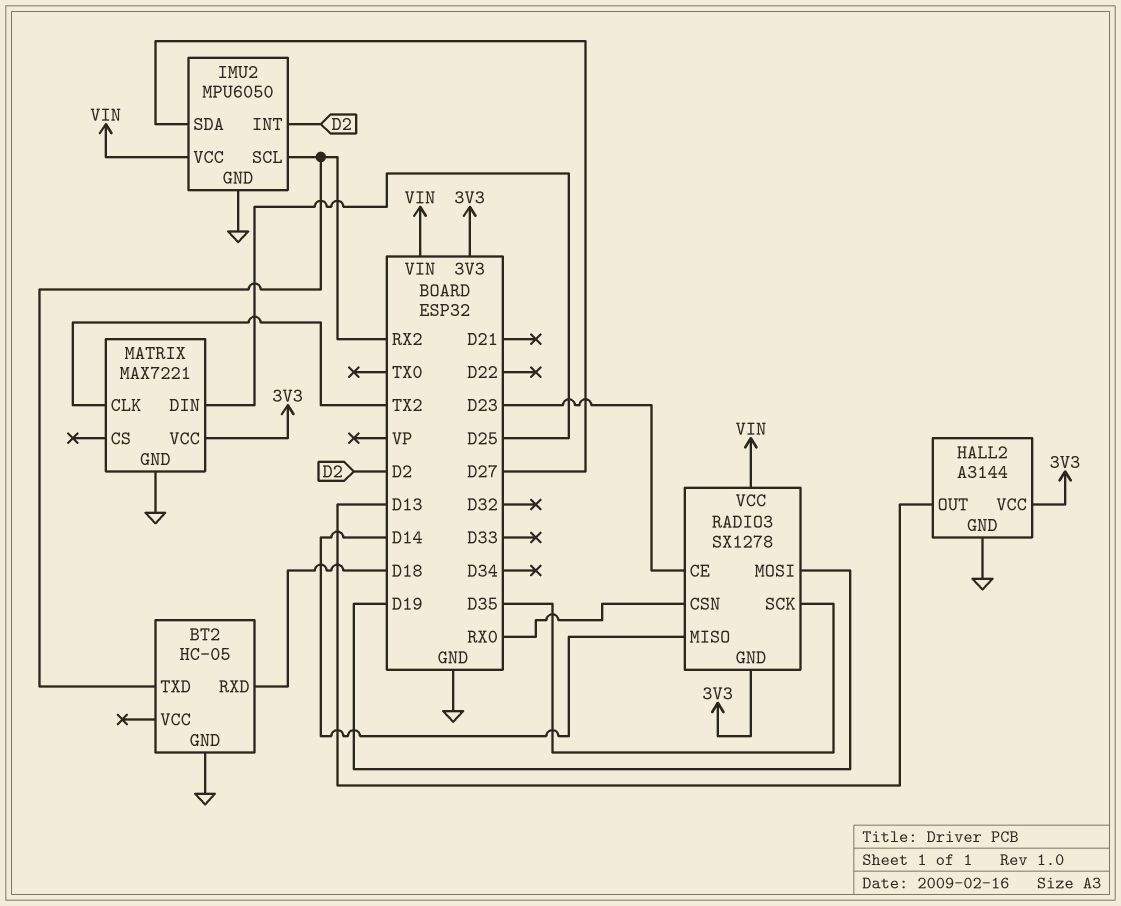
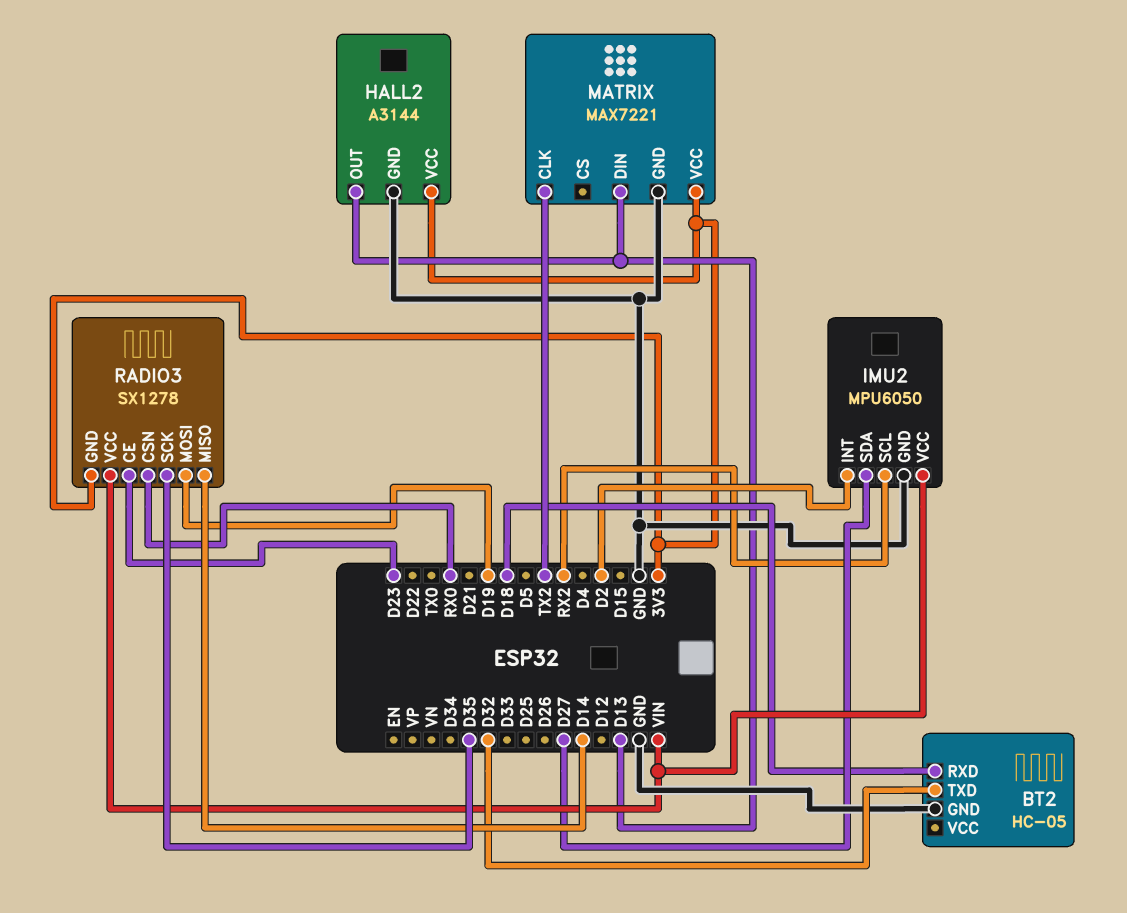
BT2 pin TXD: RX2 -> D32
MATRIX pin DIN: D25 -> D13

